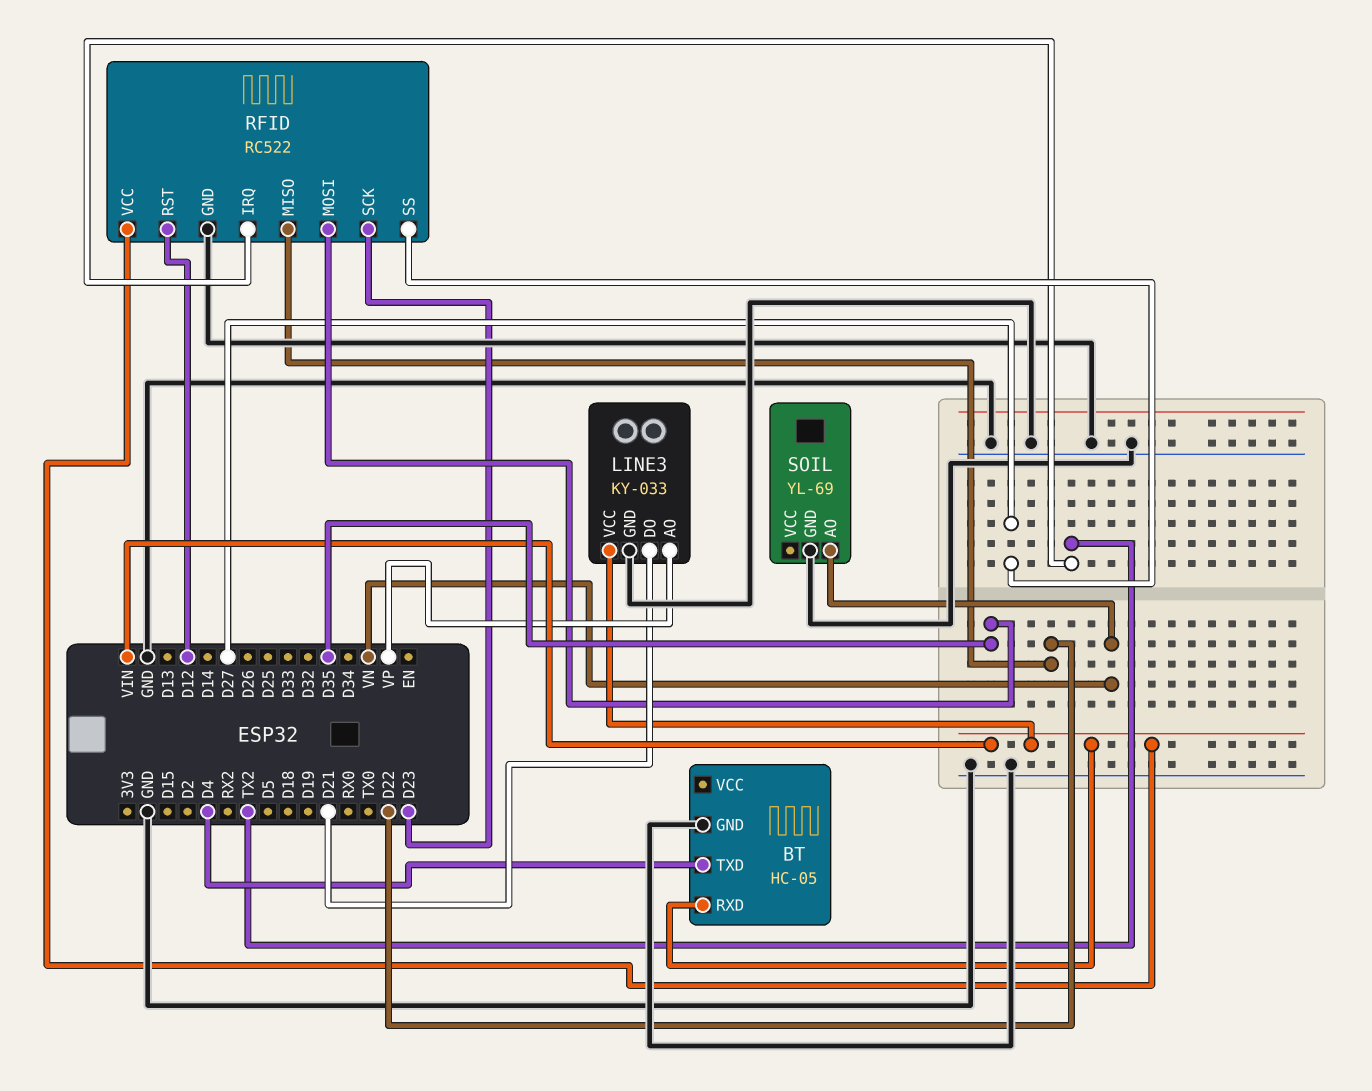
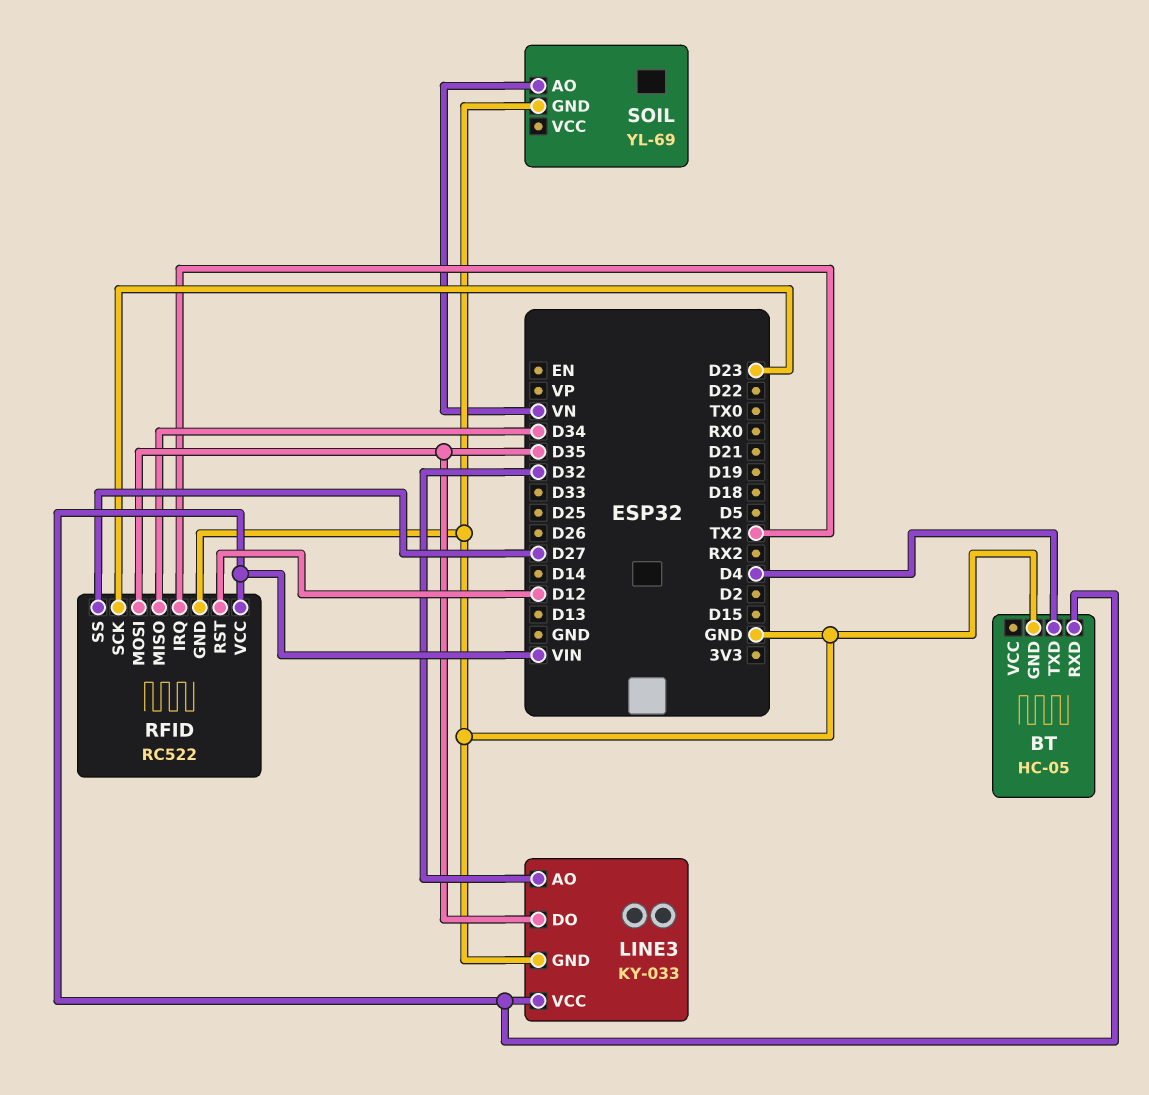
LINE3 pin AO: VP -> D32
LINE3 pin DO: D21 -> D35
RFID pin MISO: D22 -> D34

